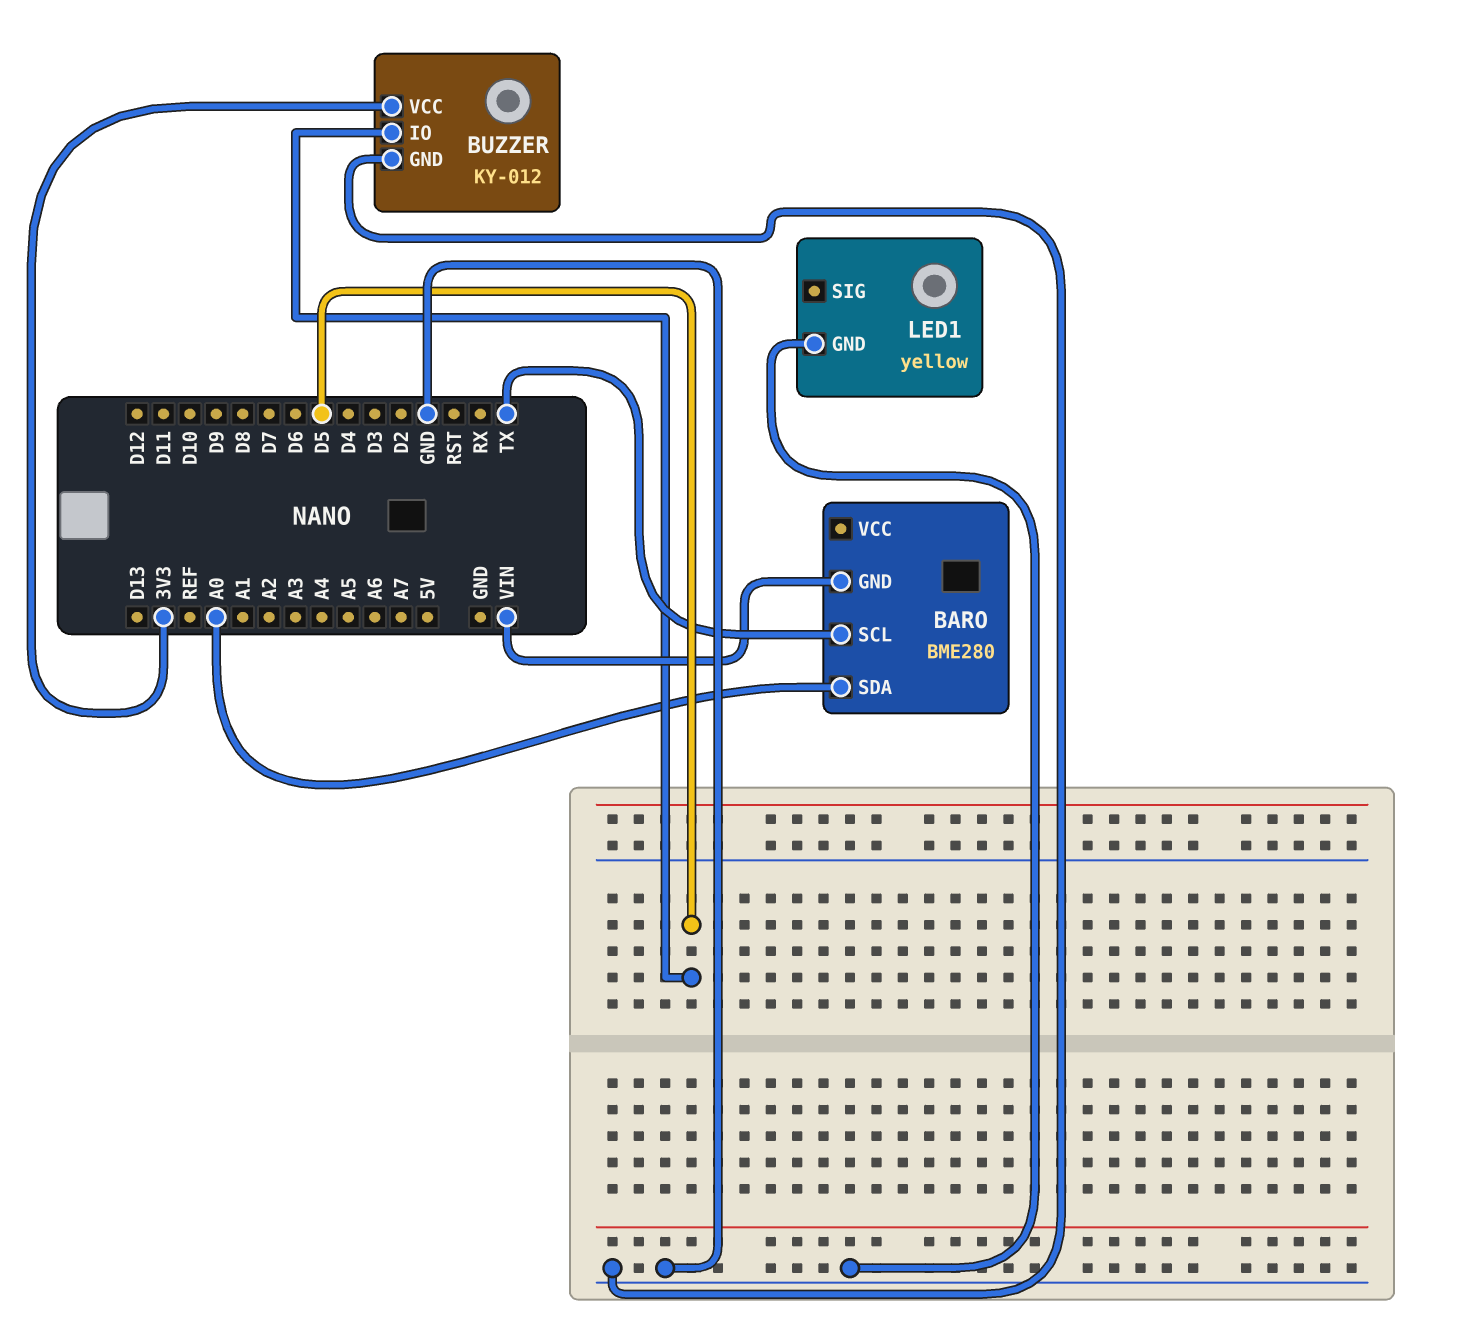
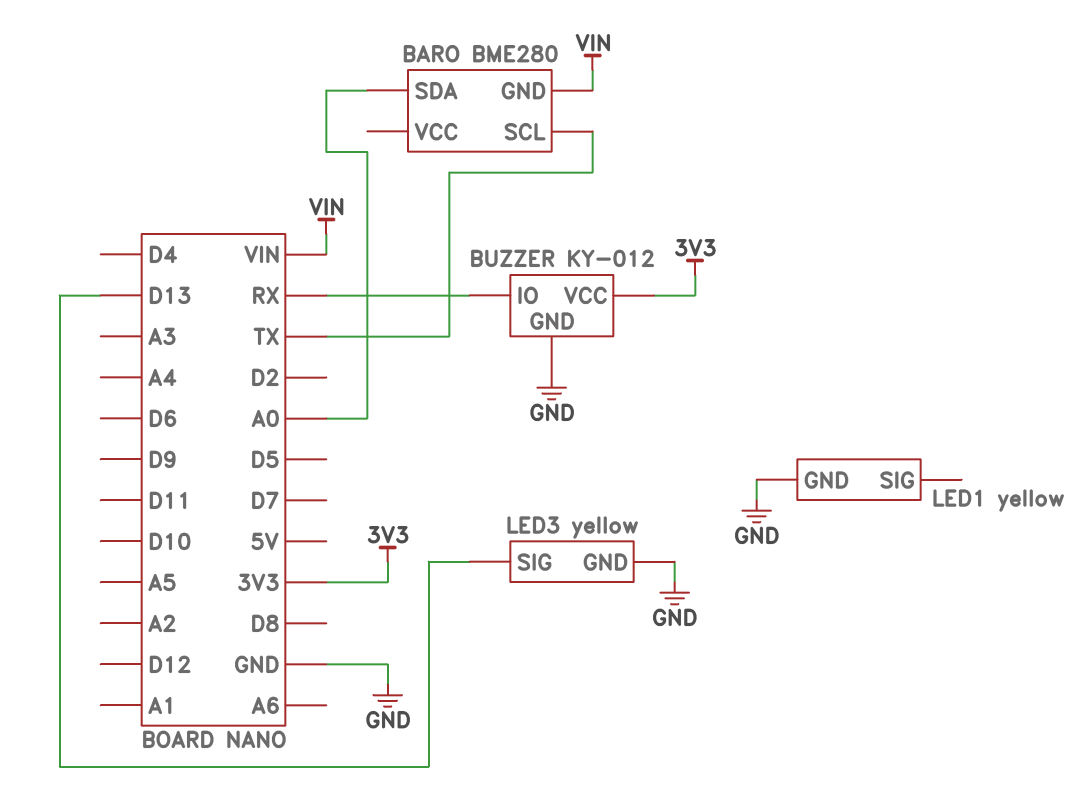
BUZZER pin IO: D5 -> RX
LED3: none -> yellow
LED3 pin GND: none -> GND
LED3 pin SIG: none -> D13

